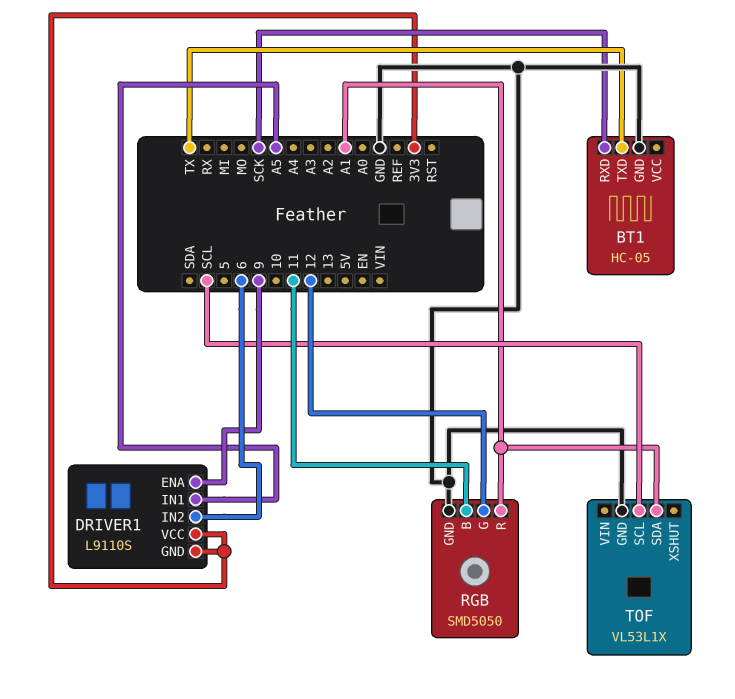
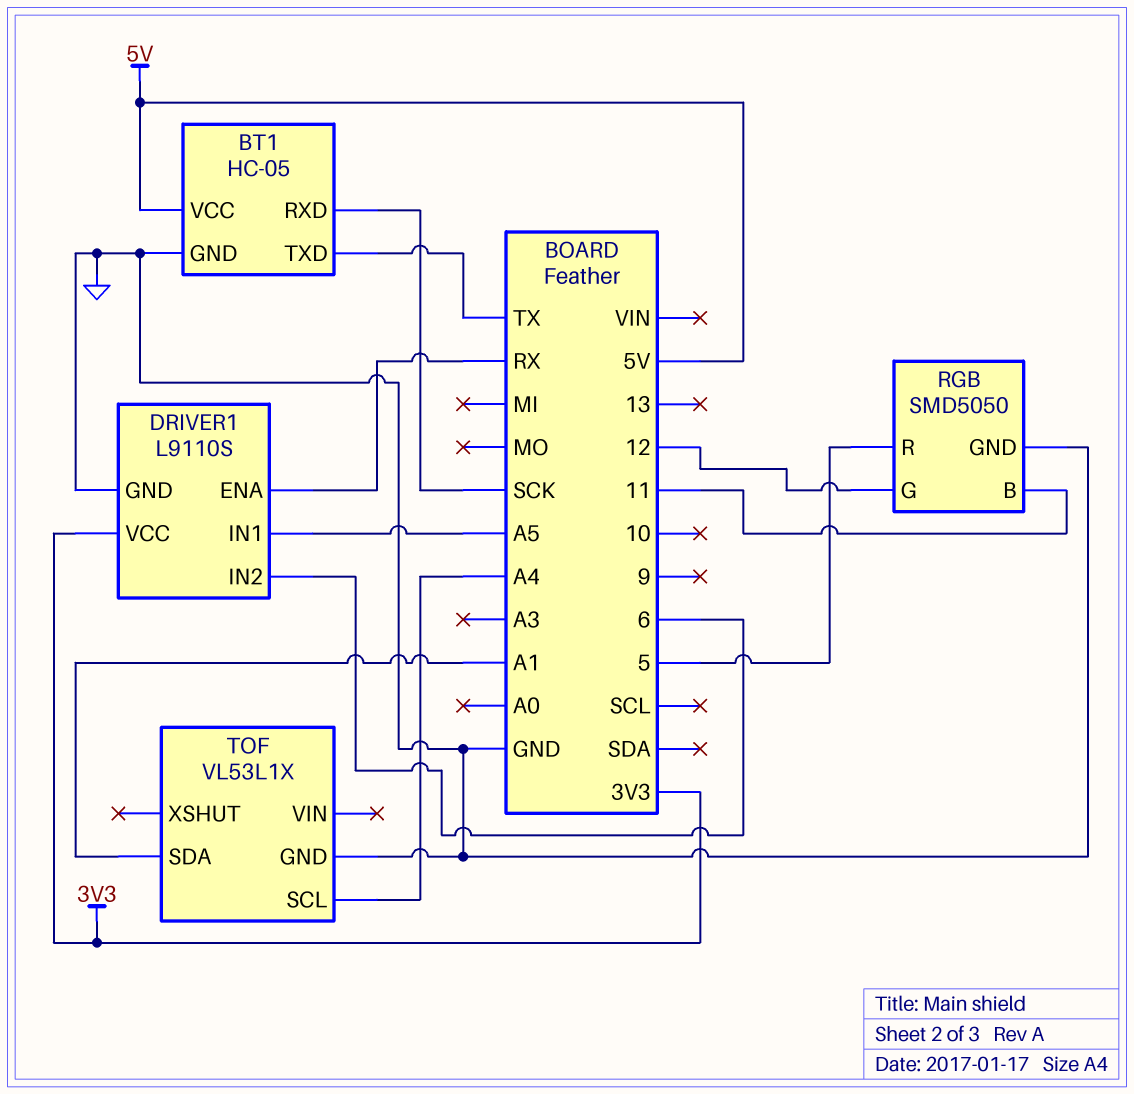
BT1 pin VCC: none -> 5V
DRIVER1 pin ENA: 9 -> RX
DRIVER1 pin GND: 3V3 -> GND
RGB pin R: A1 -> 5
TOF pin SCL: SCL -> A4

